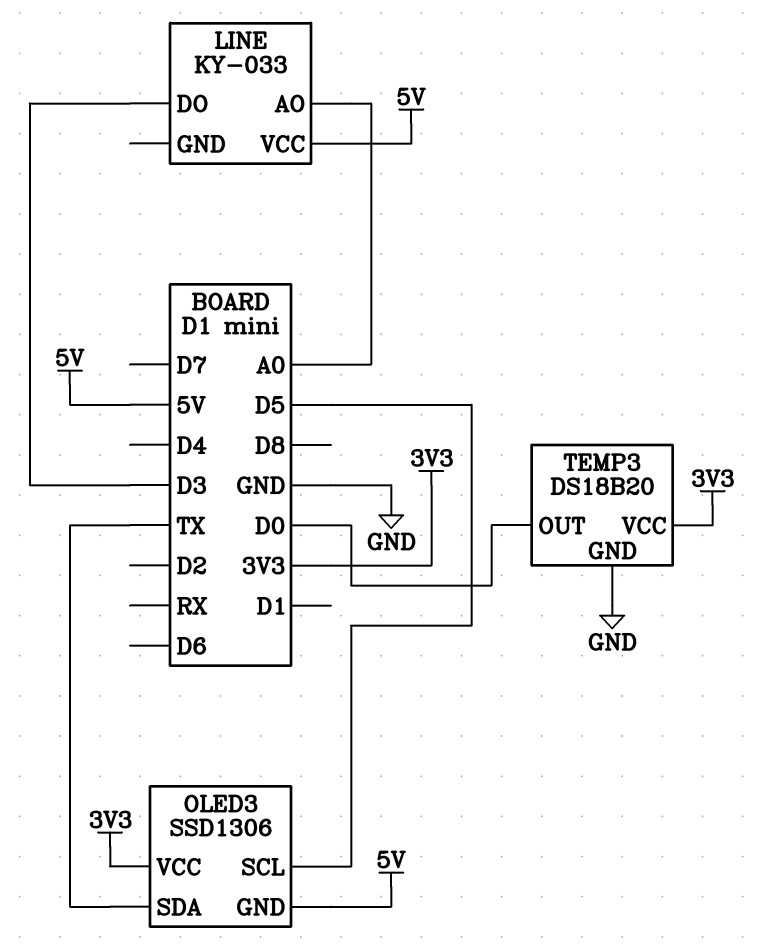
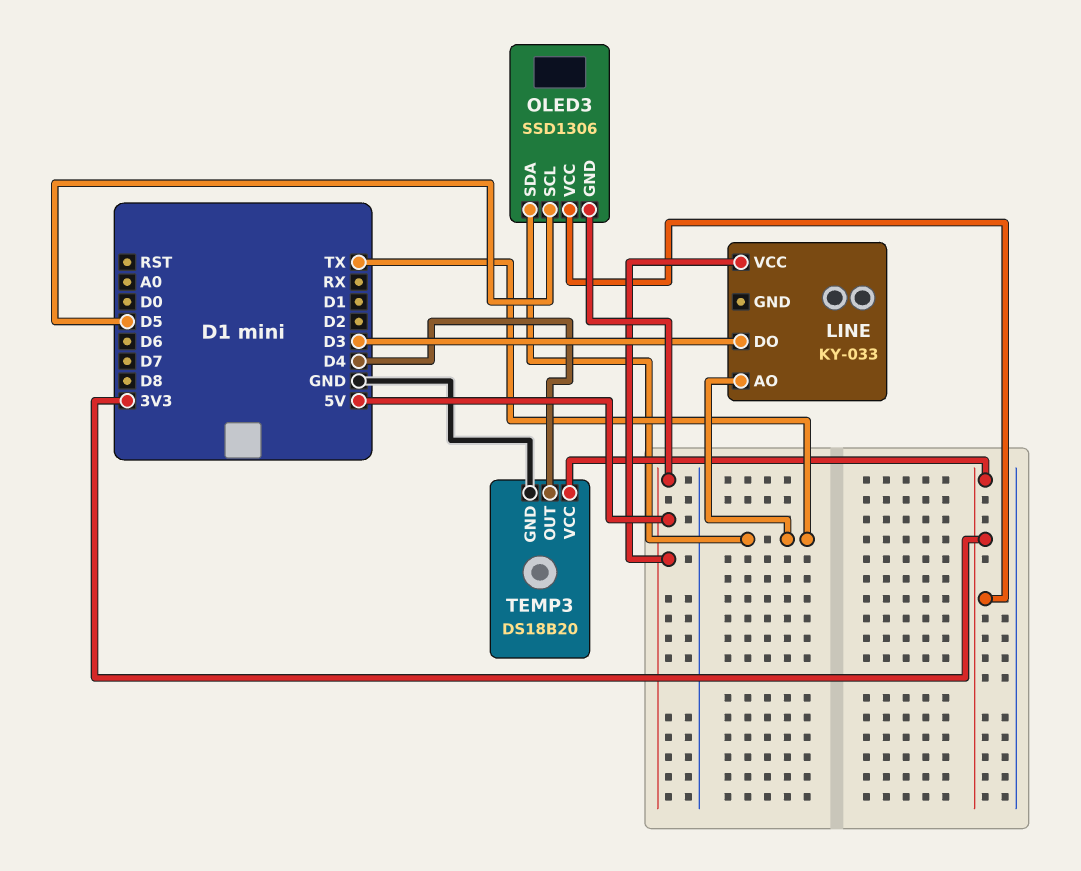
LINE pin AO: A0 -> TX
TEMP3 pin OUT: D0 -> D4

